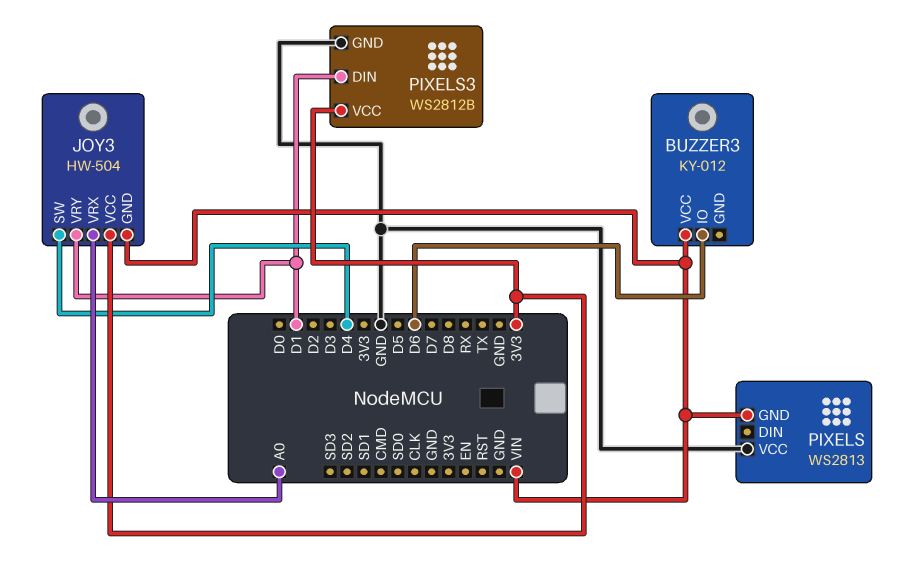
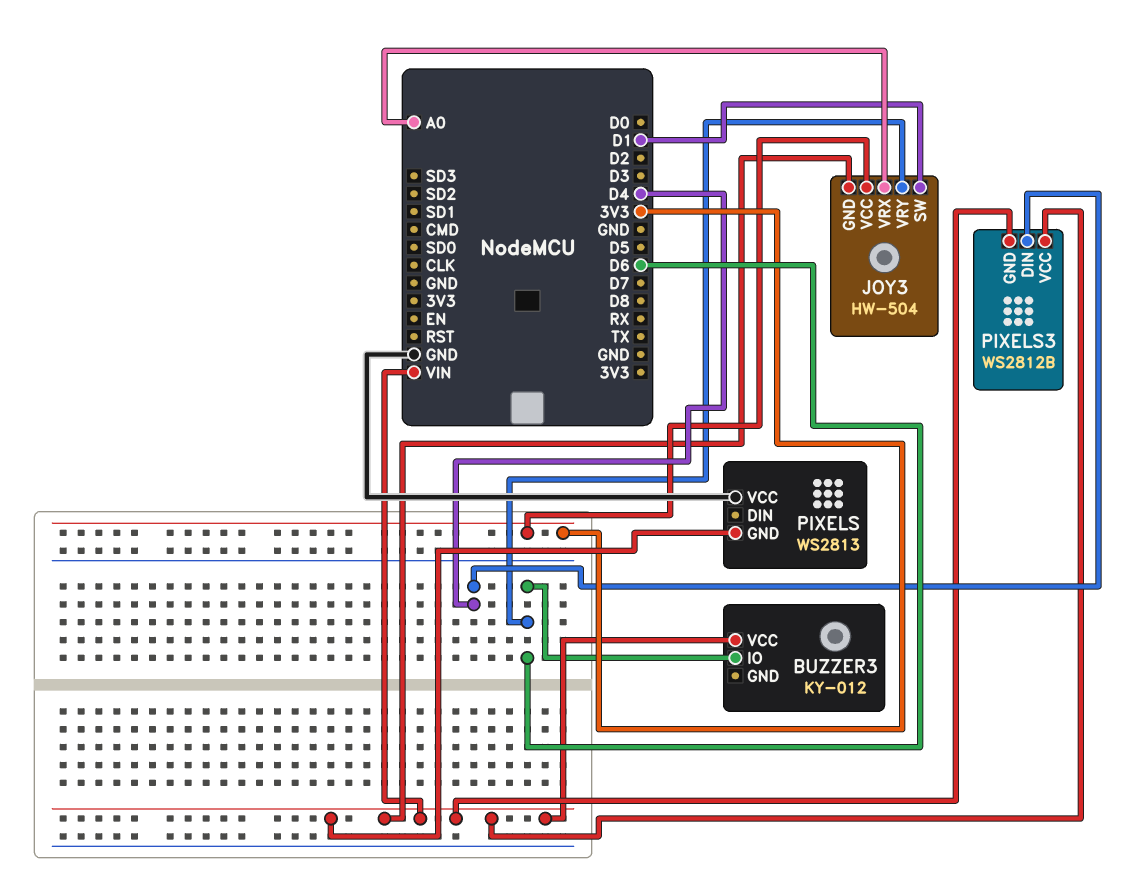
JOY3 pin SW: D4 -> D1
JOY3 pin VRY: D1 -> D6
PIXELS3 pin DIN: D1 -> D4
PIXELS3 pin GND: GND -> VIN
PIXELS3 pin VCC: 3V3 -> VIN

